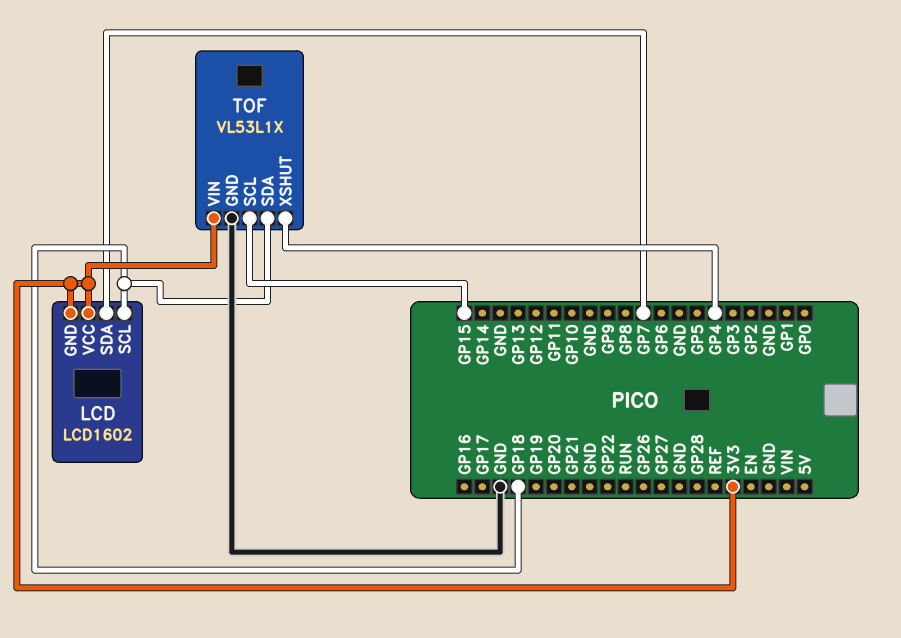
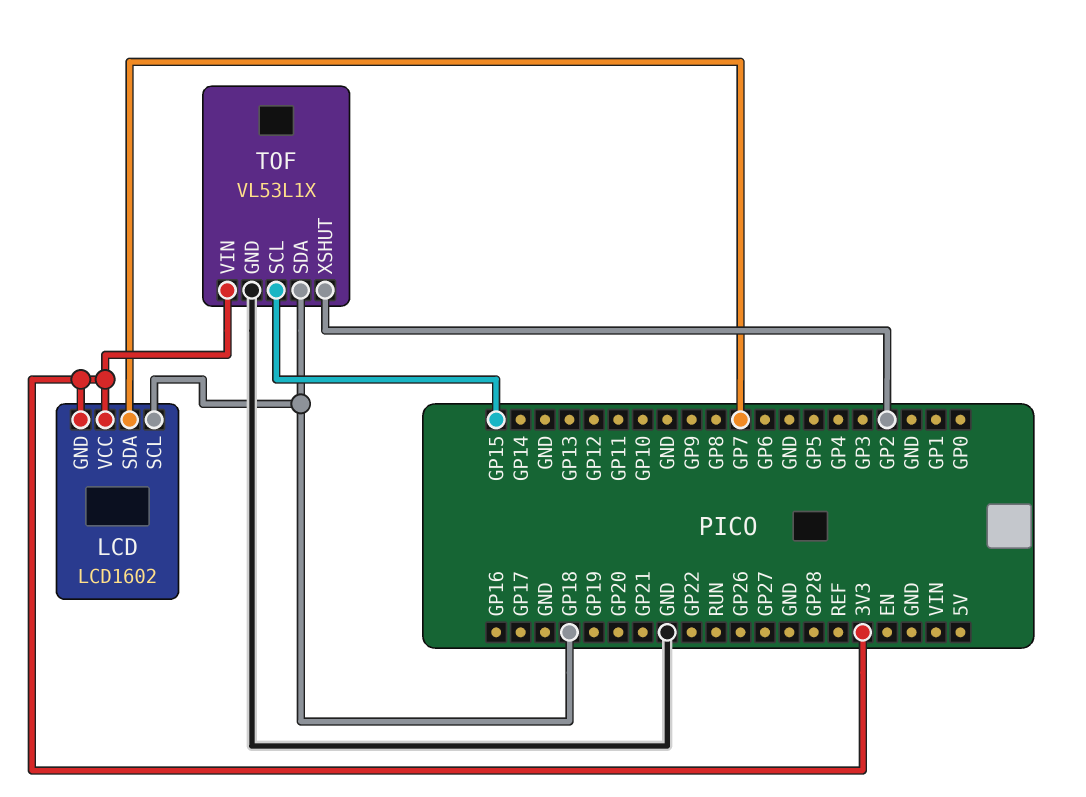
TOF pin XSHUT: GP4 -> GP2

